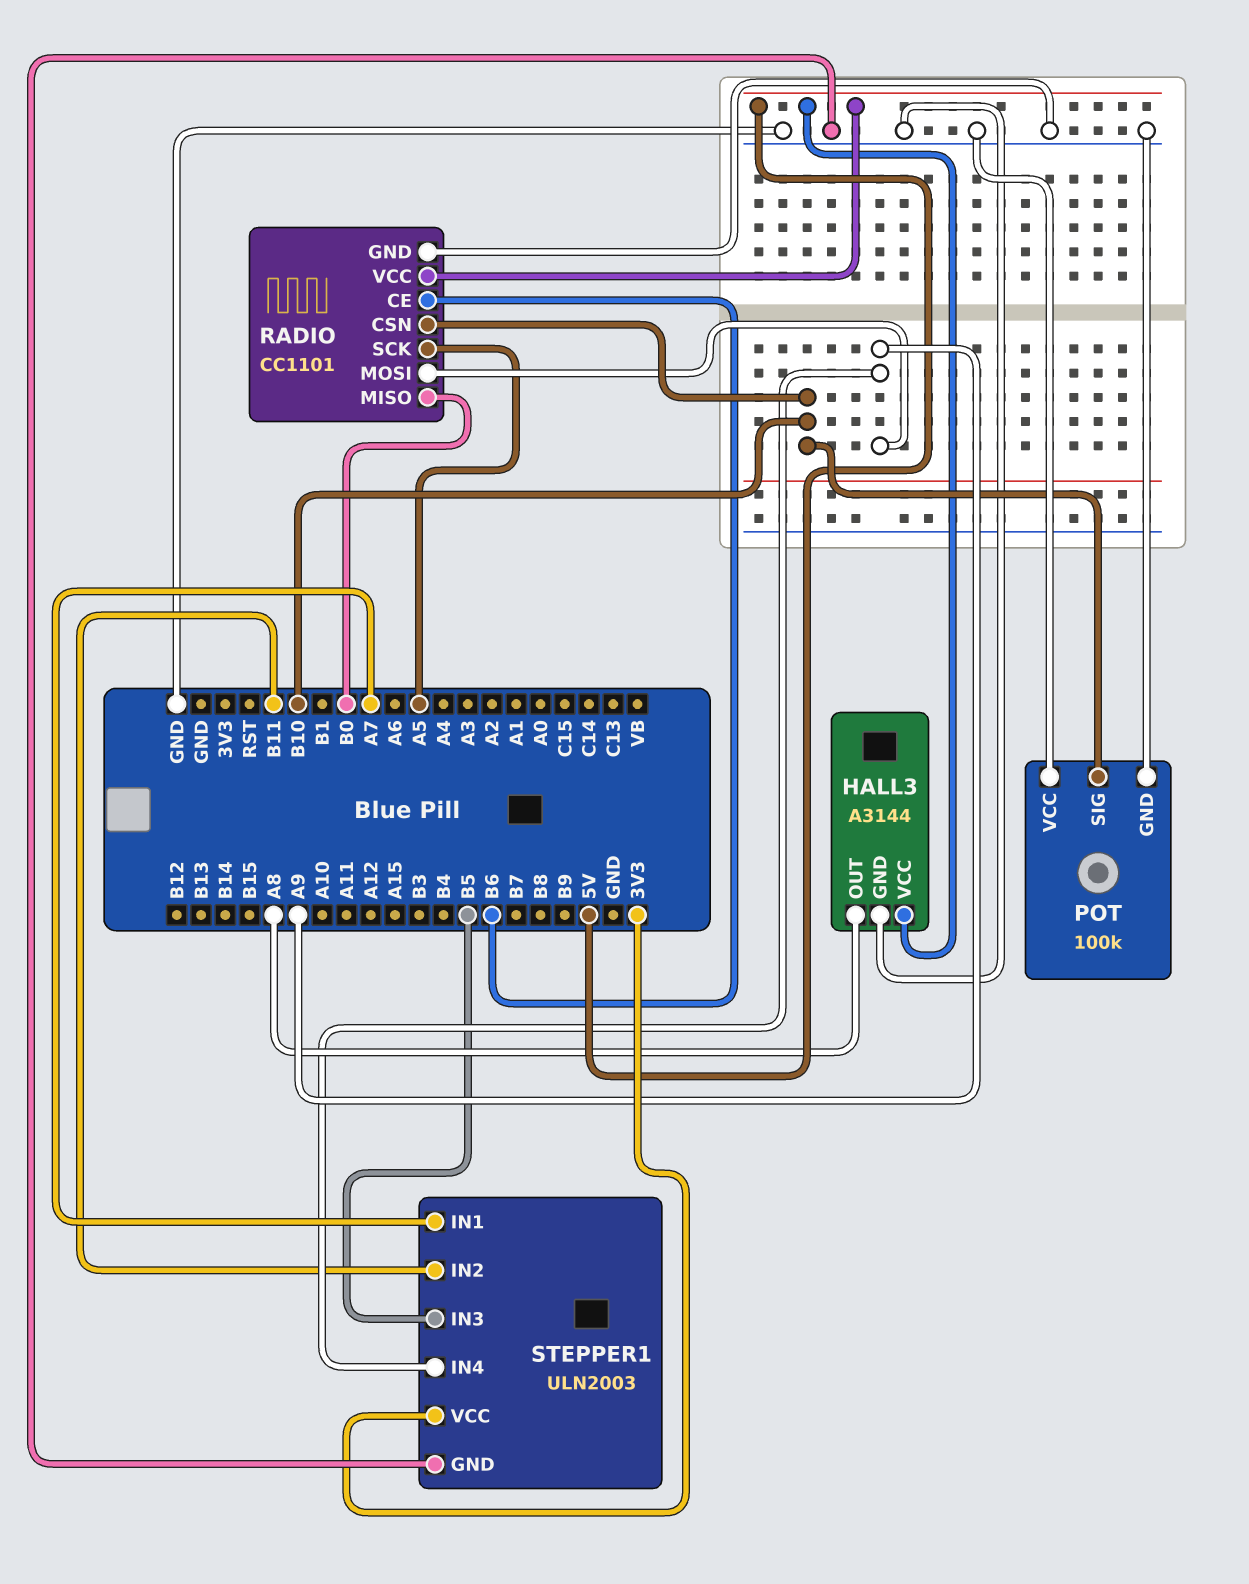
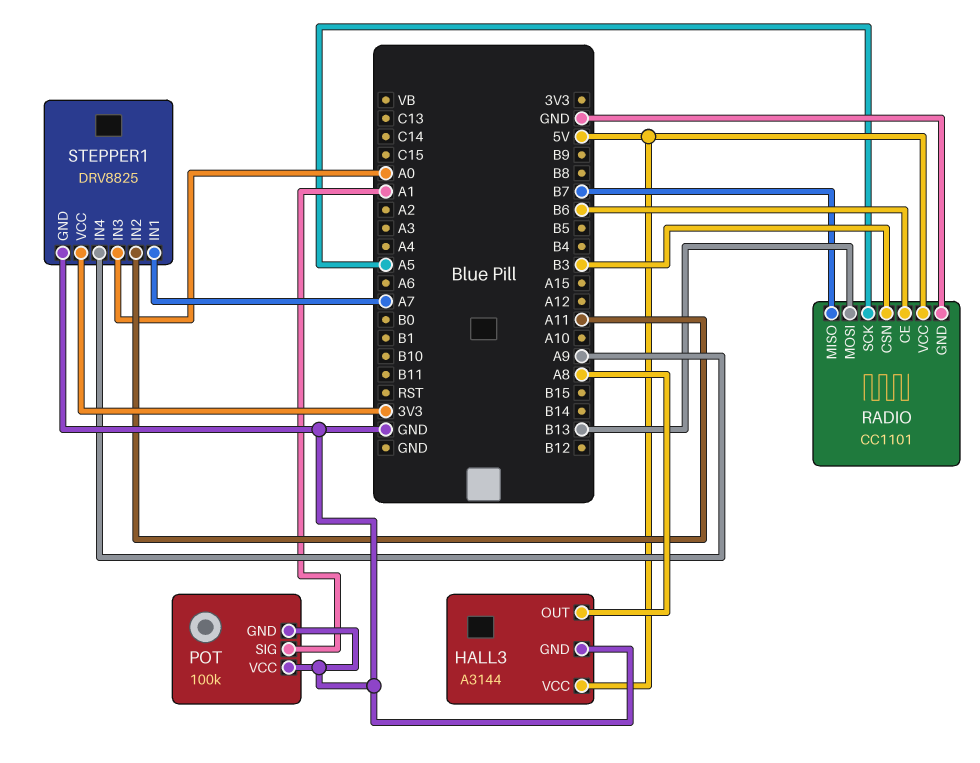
POT pin SIG: B10 -> A1
RADIO pin CSN: B10 -> B3
RADIO pin MISO: B0 -> B7
RADIO pin MOSI: A9 -> B13
STEPPER1: ULN2003 -> DRV8825
STEPPER1 pin IN2: B11 -> A11
STEPPER1 pin IN3: B5 -> A0

